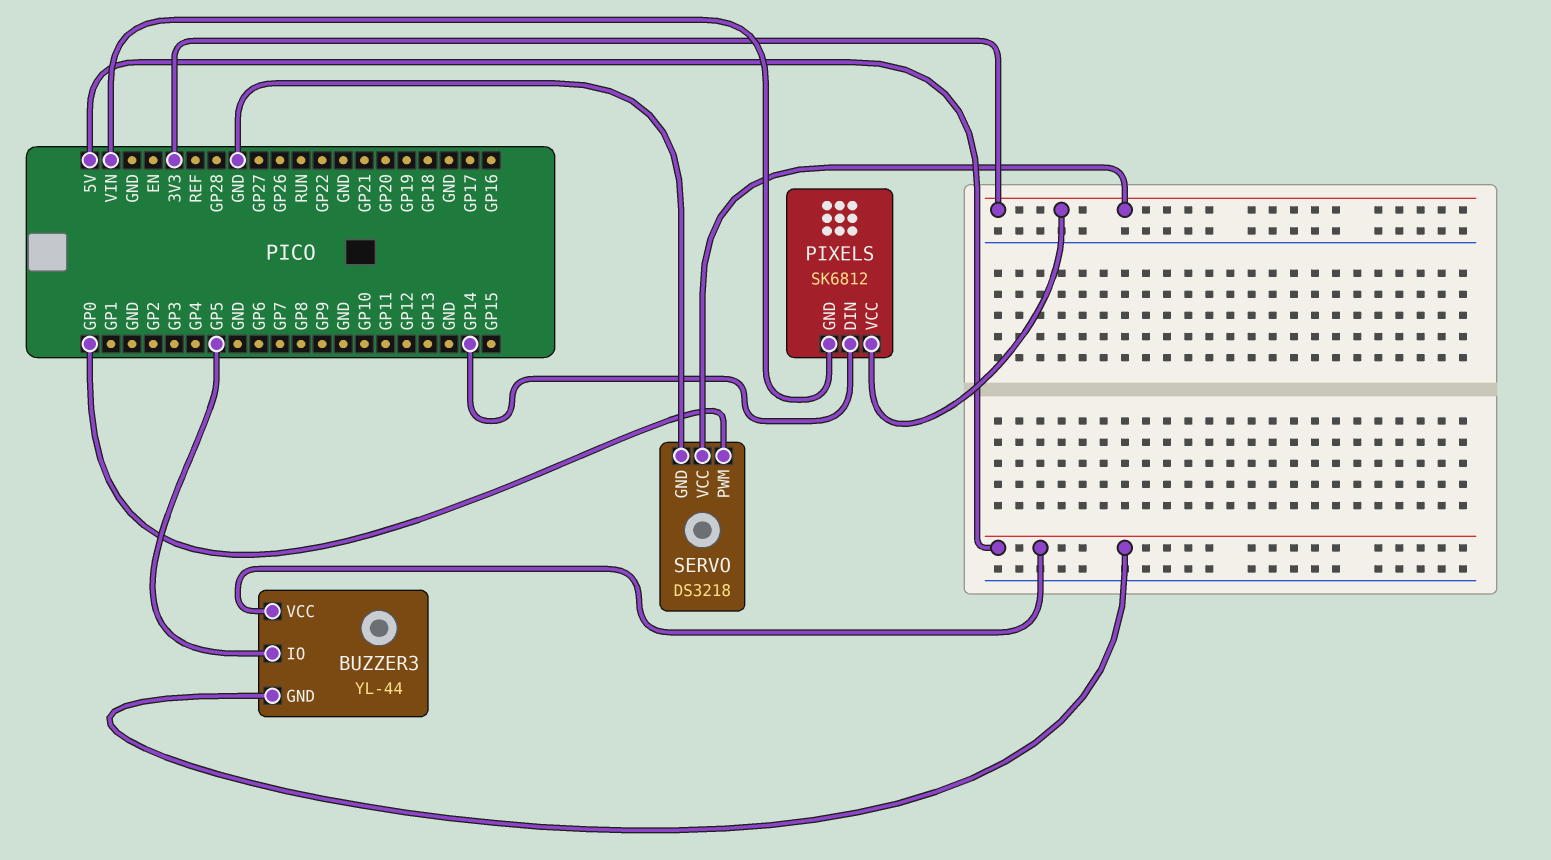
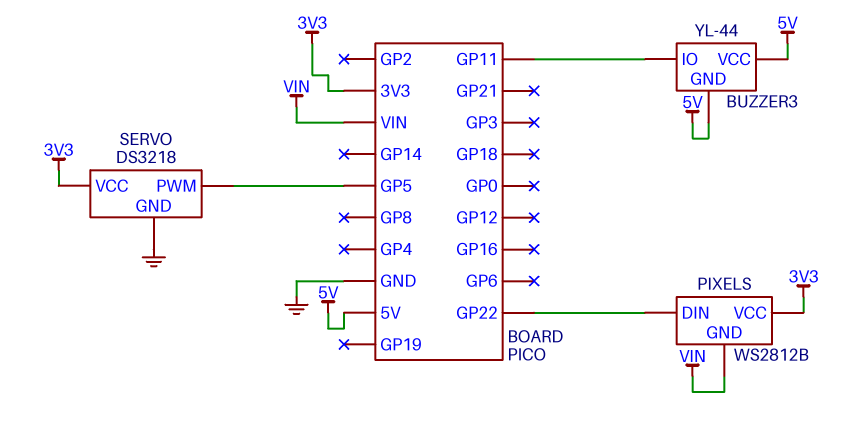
BUZZER3 pin IO: GP5 -> GP11
PIXELS: SK6812 -> WS2812B
PIXELS pin DIN: GP14 -> GP22
SERVO pin PWM: GP0 -> GP5

